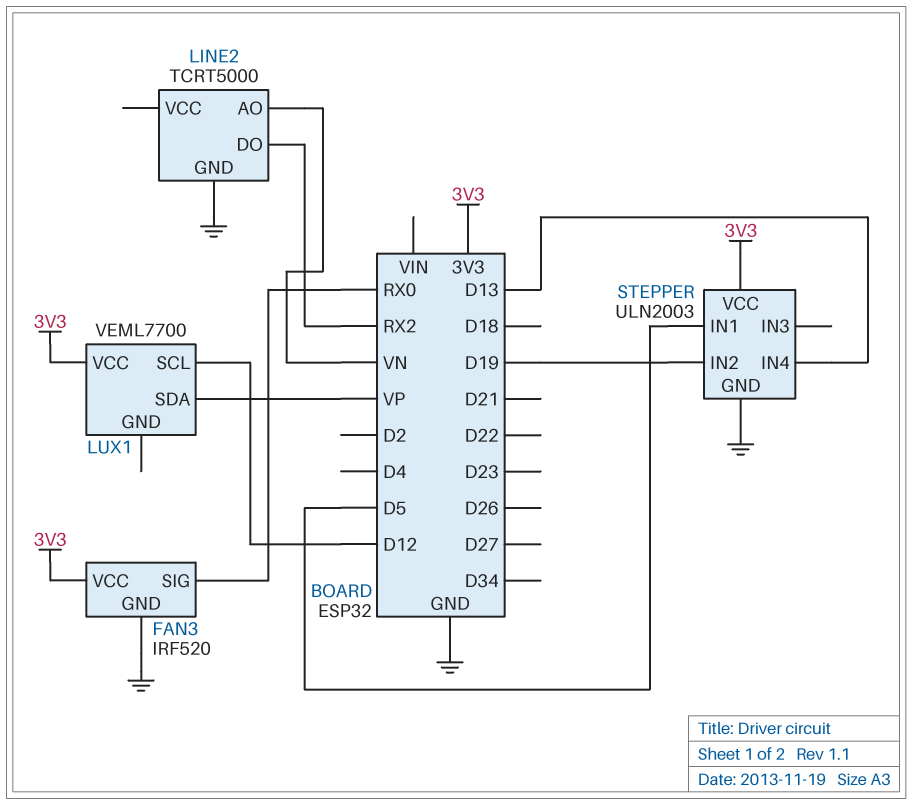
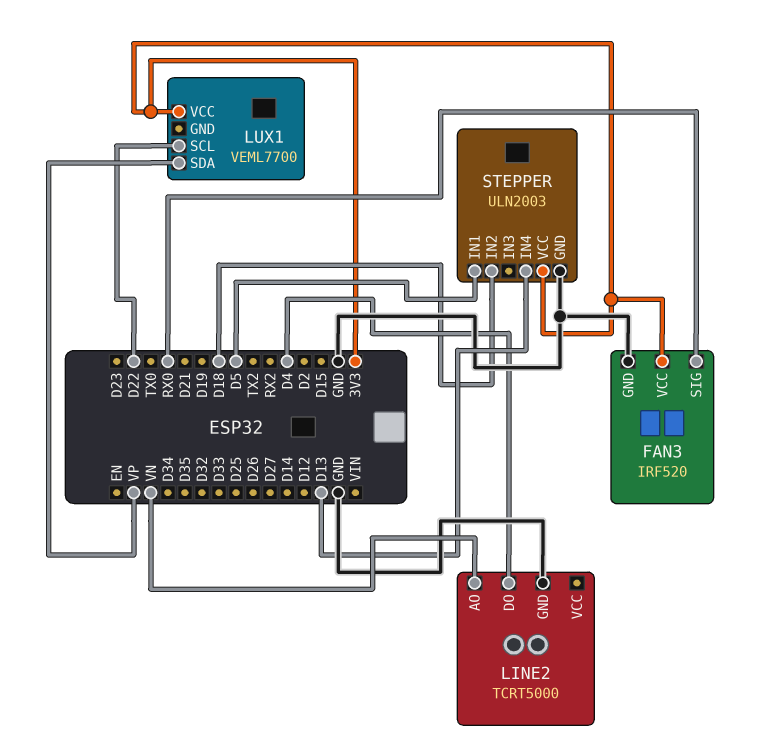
LINE2 pin DO: RX2 -> D4
LUX1 pin SCL: D12 -> D22
STEPPER pin IN2: D19 -> D18

